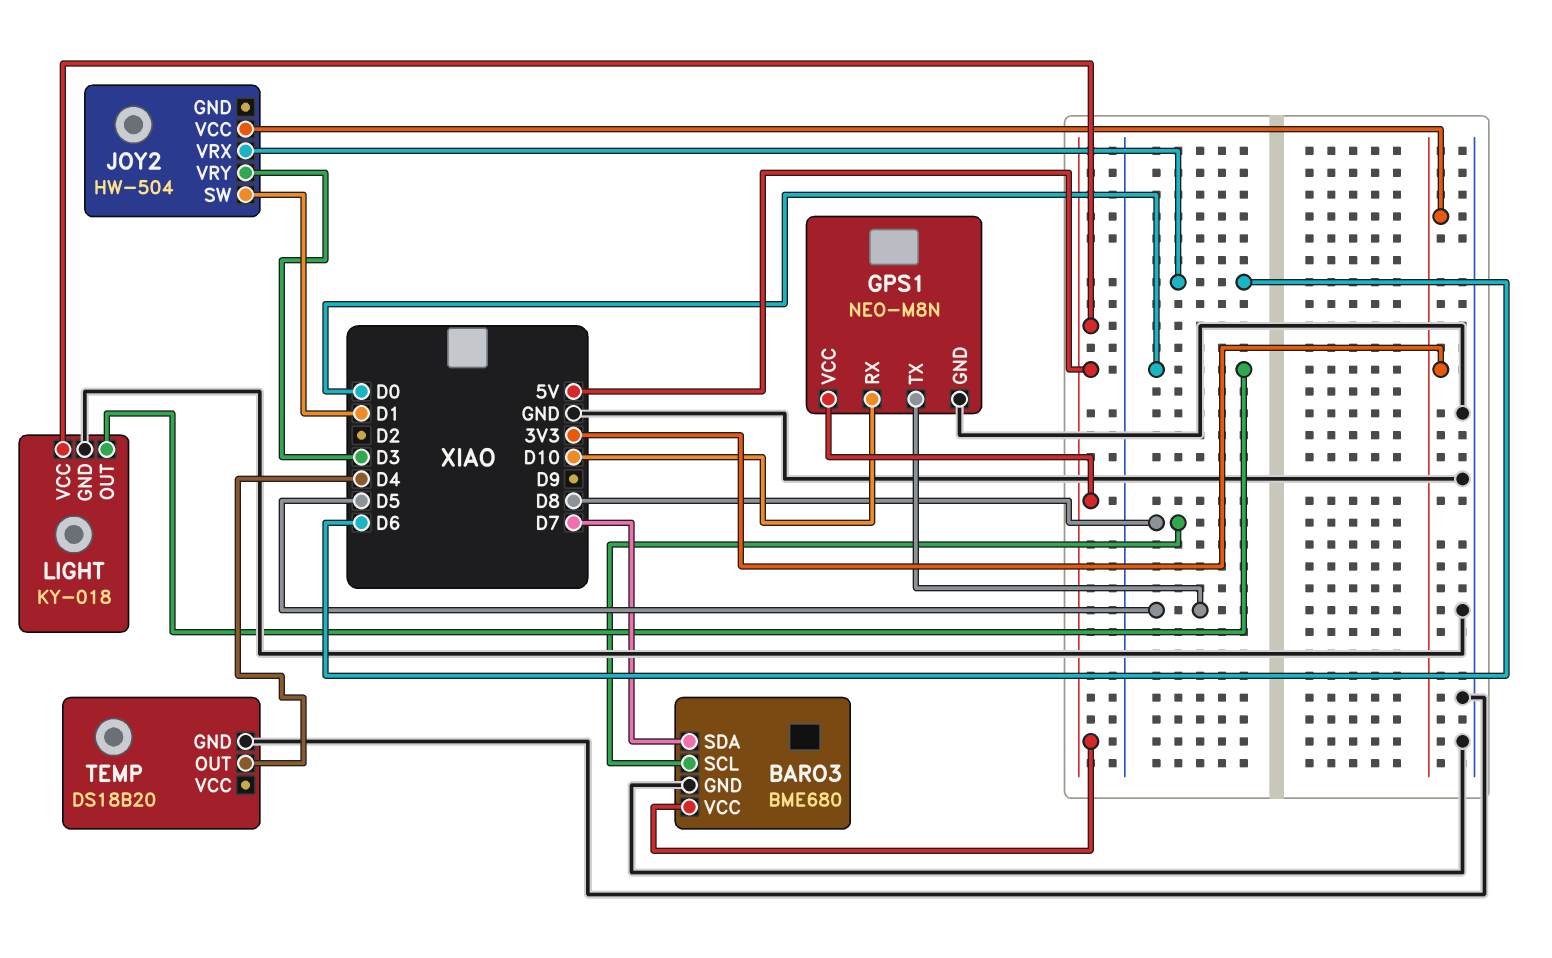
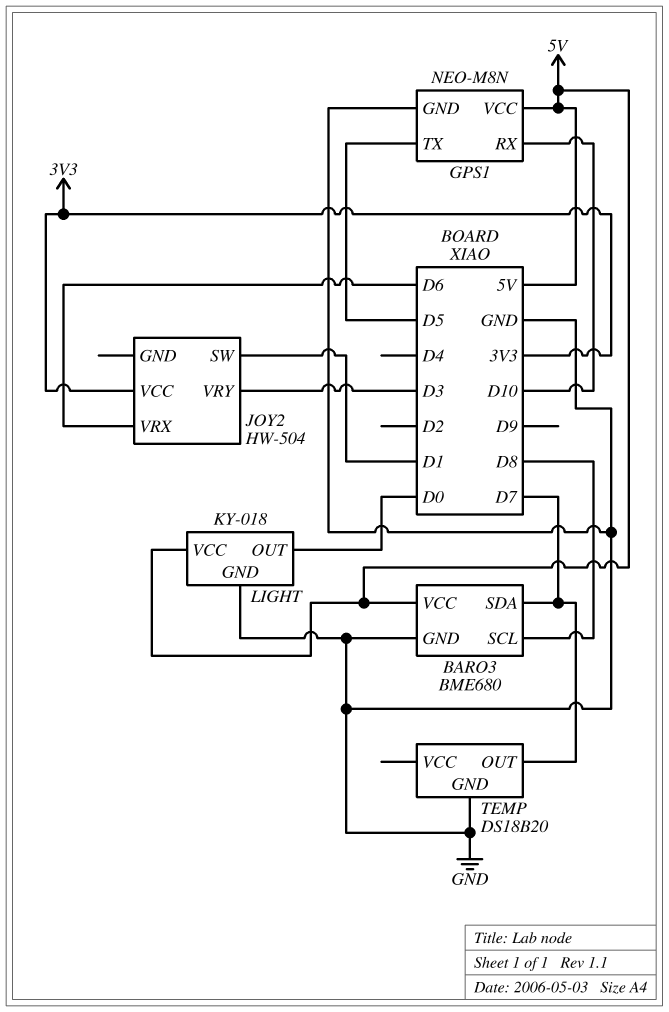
TEMP pin OUT: D4 -> D7

